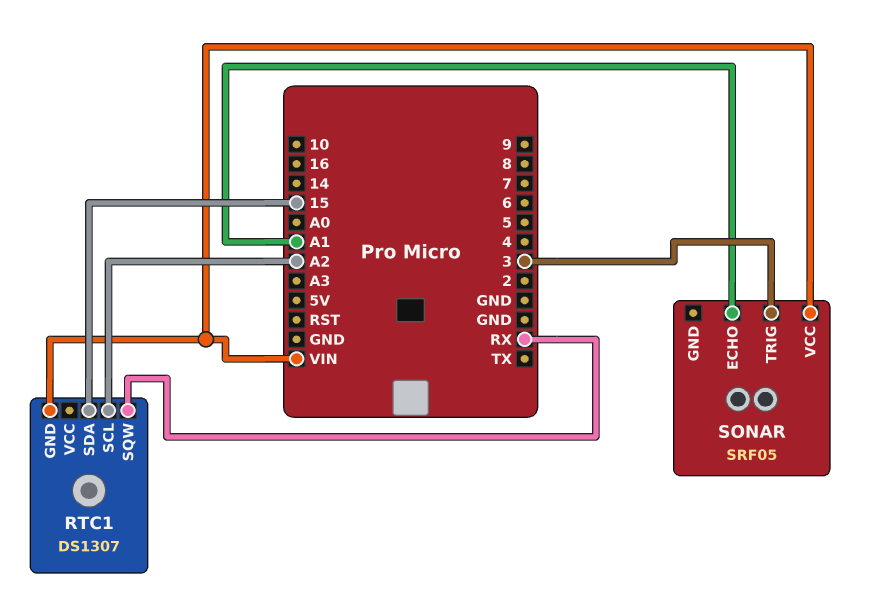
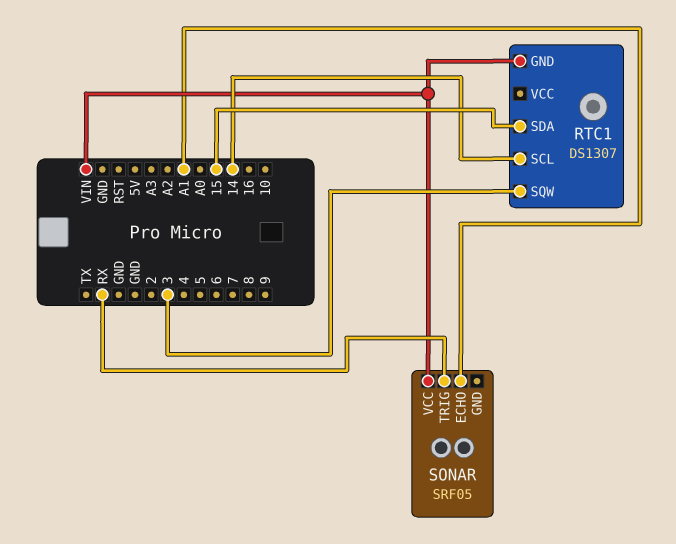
RTC1 pin SCL: A2 -> 14
RTC1 pin SQW: RX -> 3
SONAR pin TRIG: 3 -> RX

